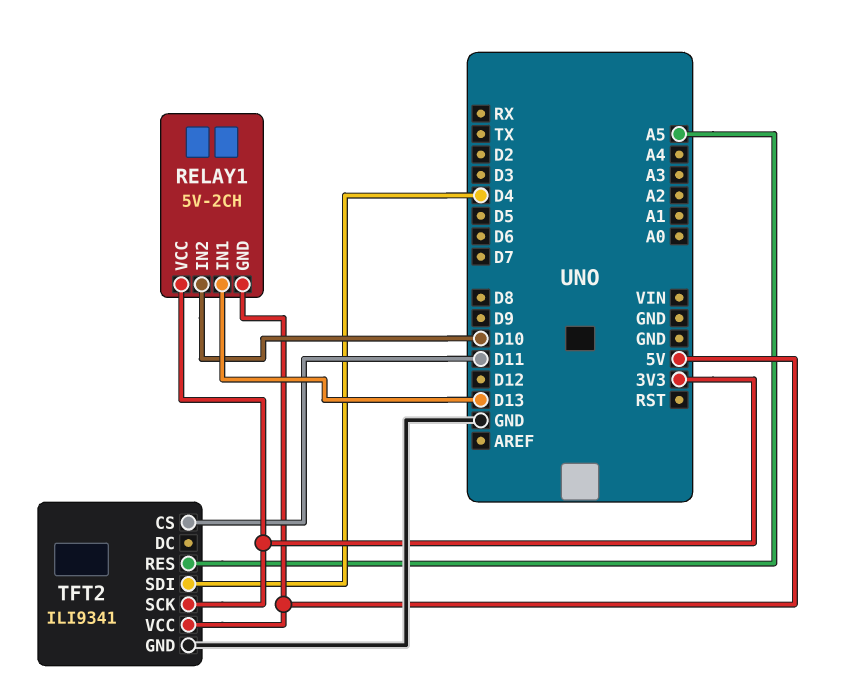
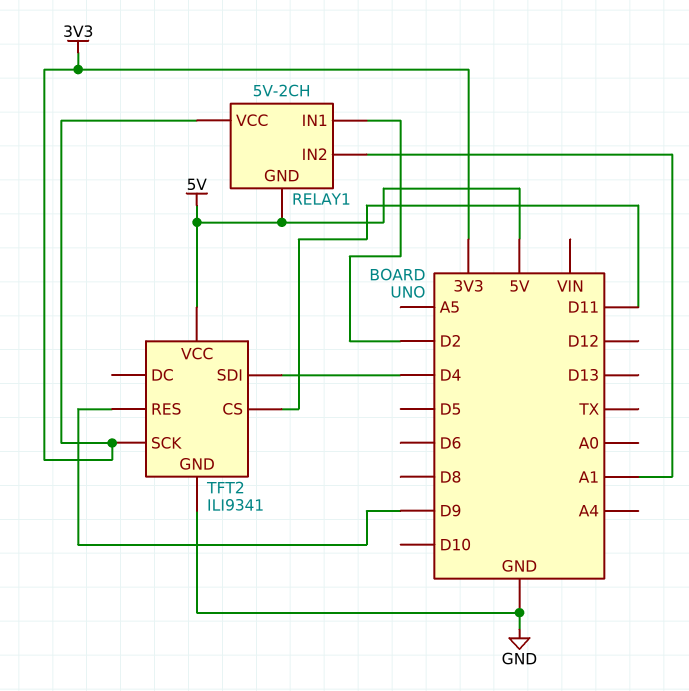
RELAY1 pin IN1: D13 -> D2
RELAY1 pin IN2: D10 -> A1
TFT2 pin RES: A5 -> D9

